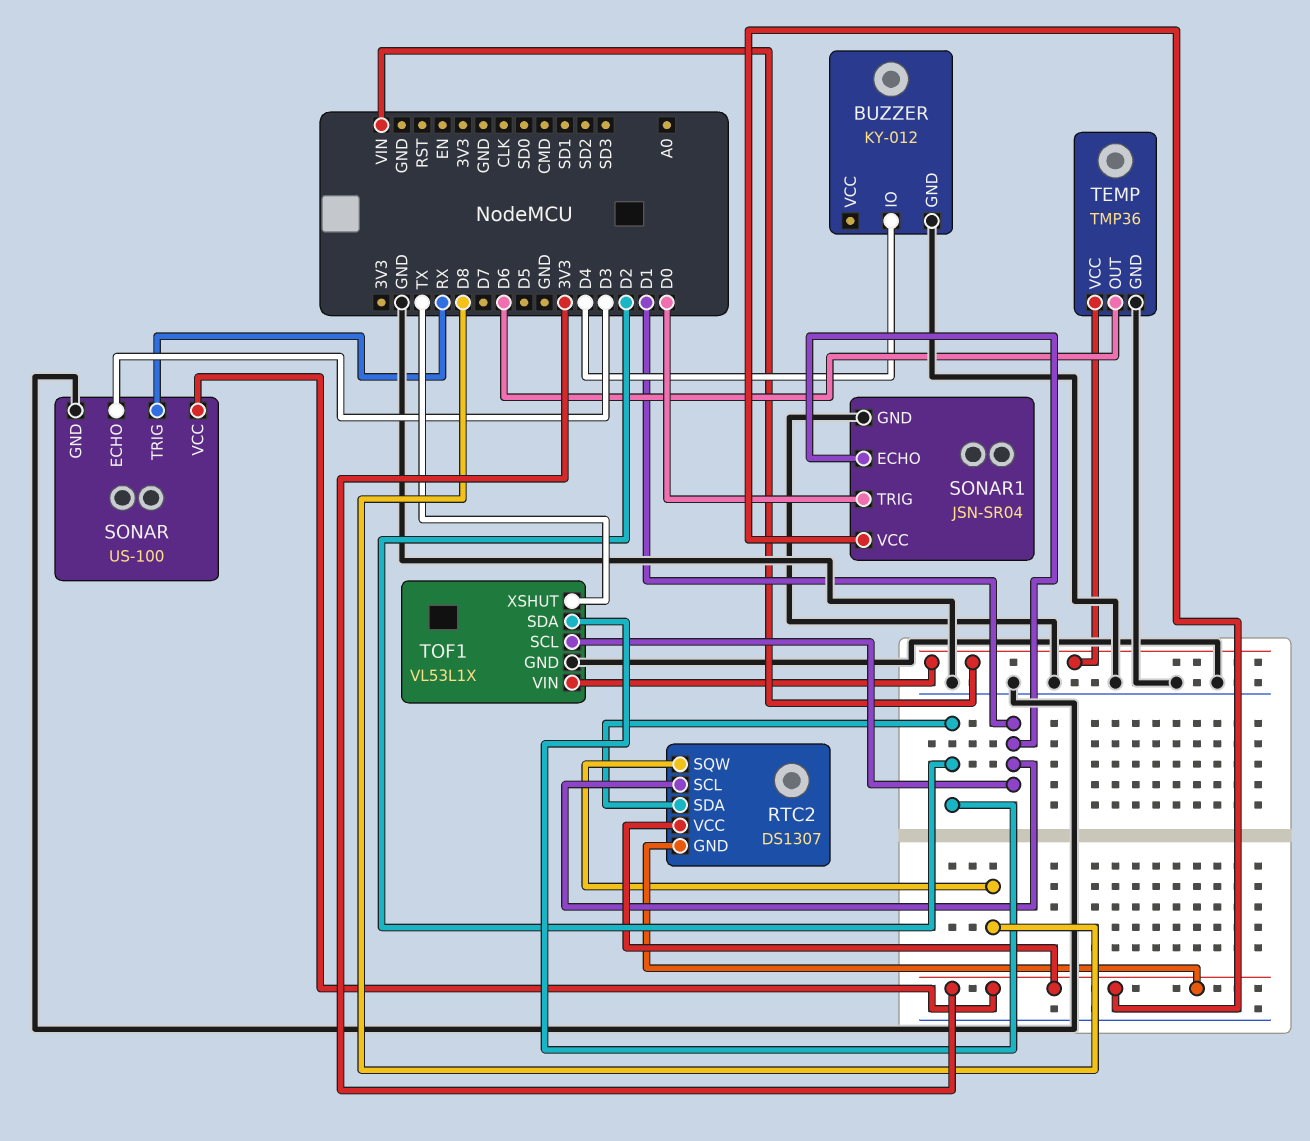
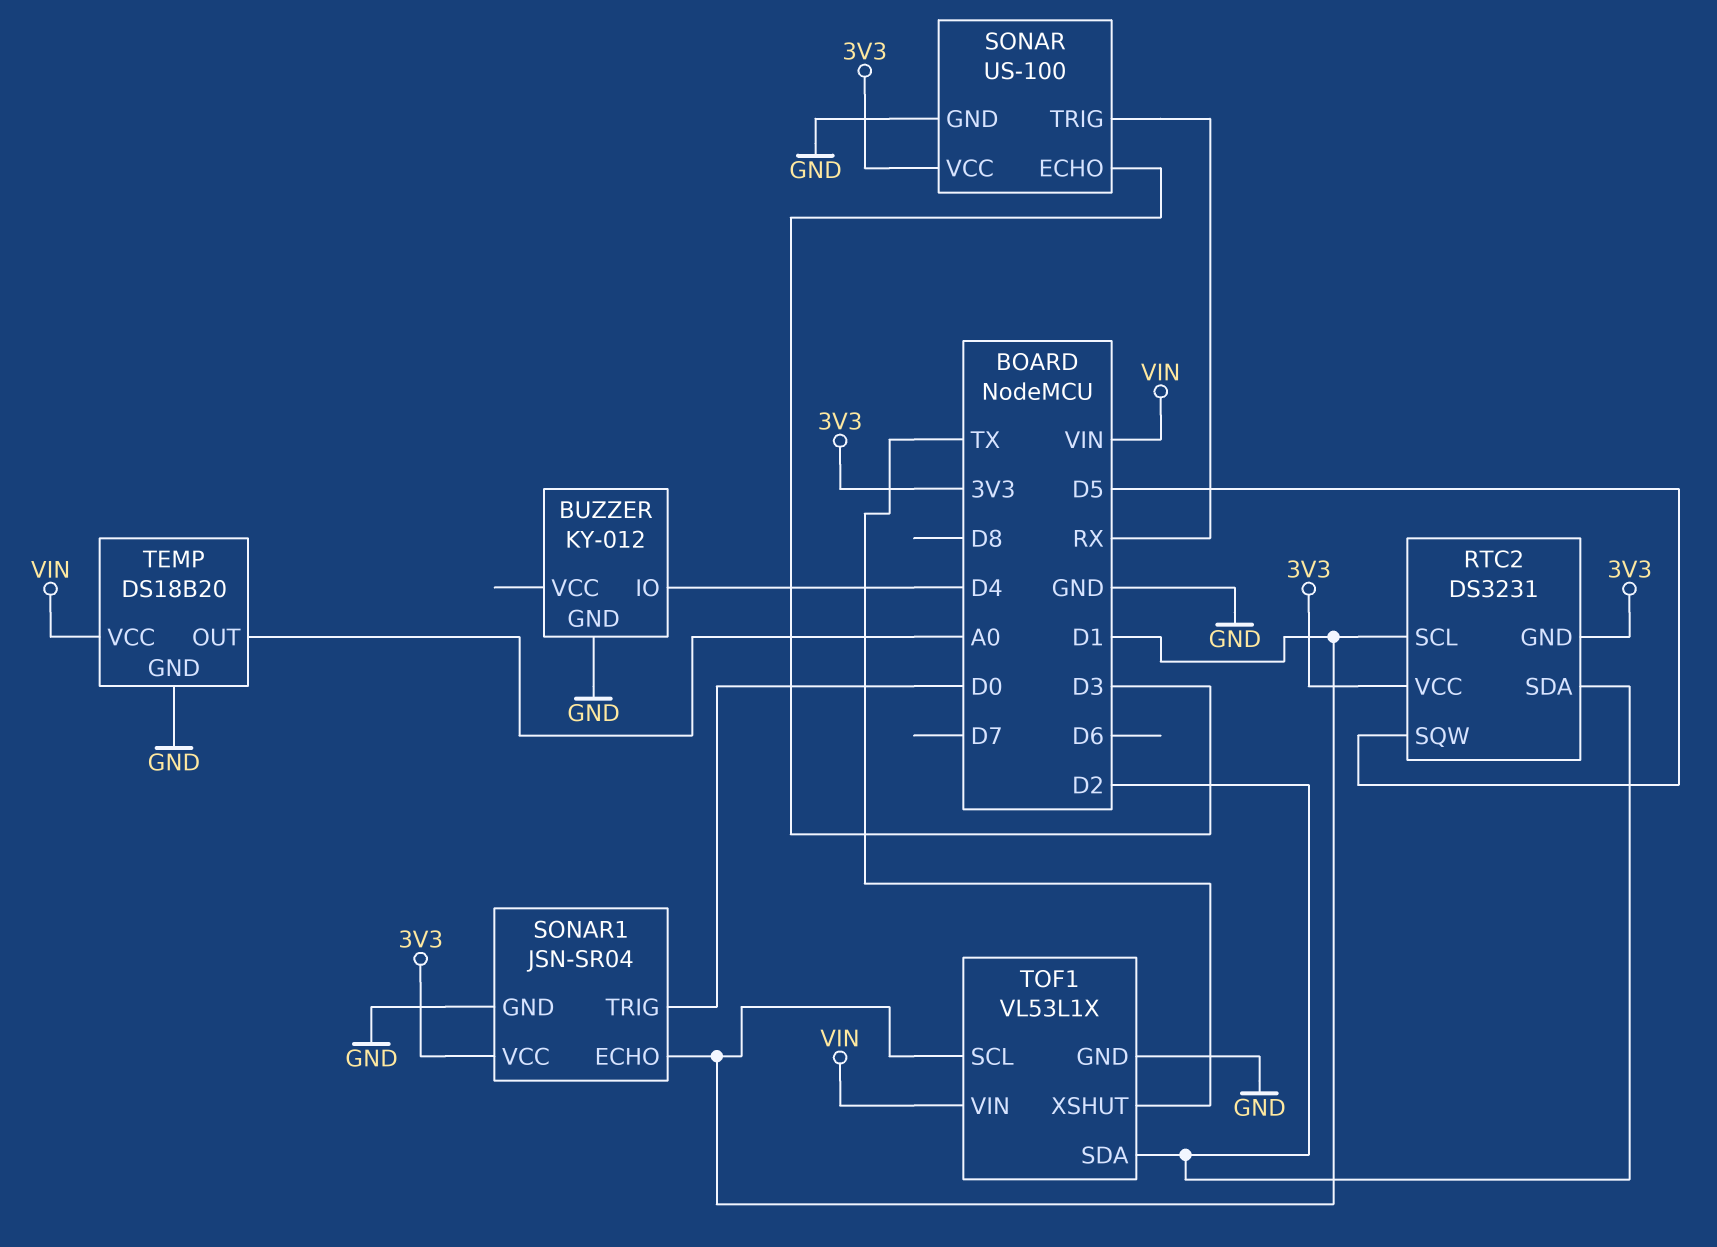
RTC2: DS1307 -> DS3231
RTC2 pin SQW: D8 -> D5
TEMP: TMP36 -> DS18B20
TEMP pin OUT: D6 -> A0

